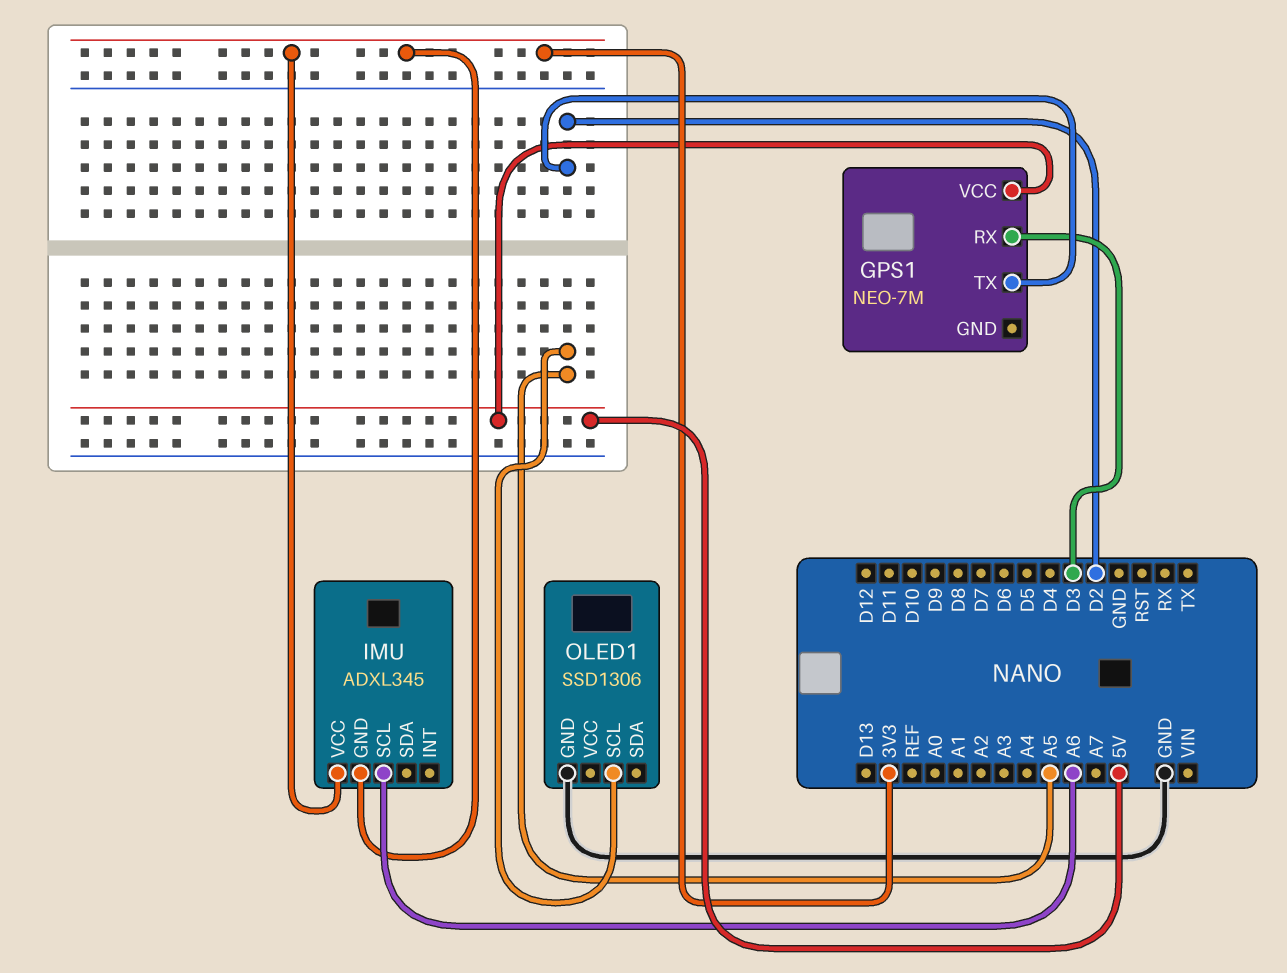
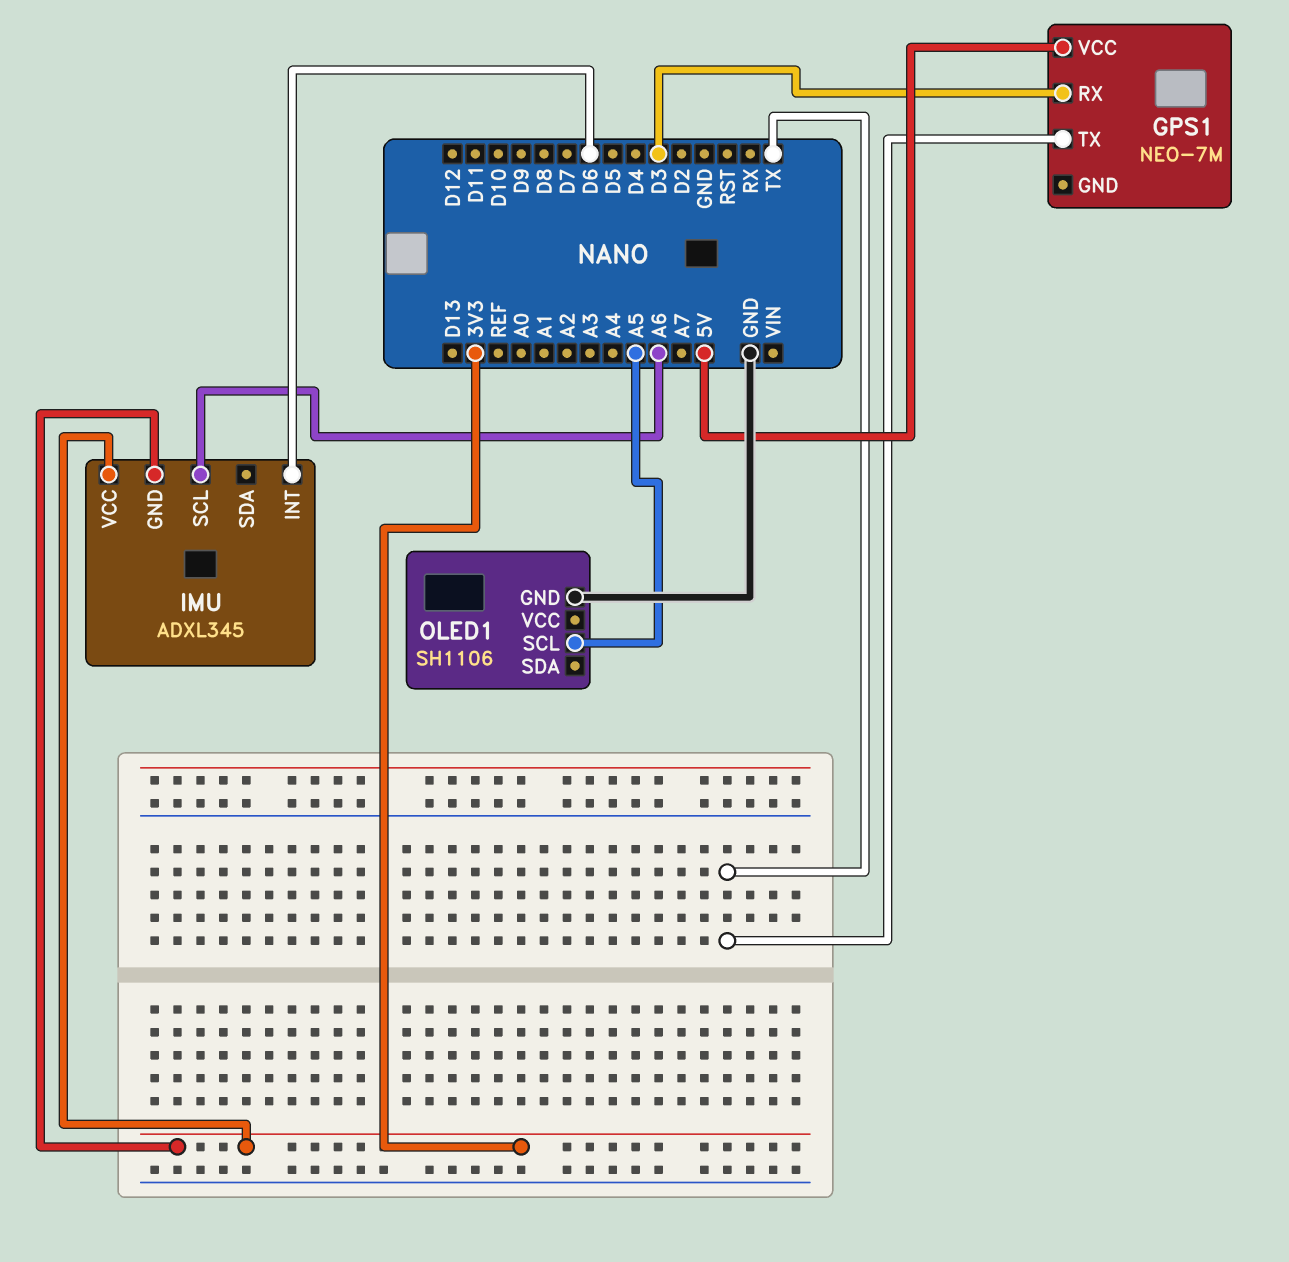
GPS1 pin TX: D2 -> TX
IMU pin INT: none -> D6
OLED1: SSD1306 -> SH1106

